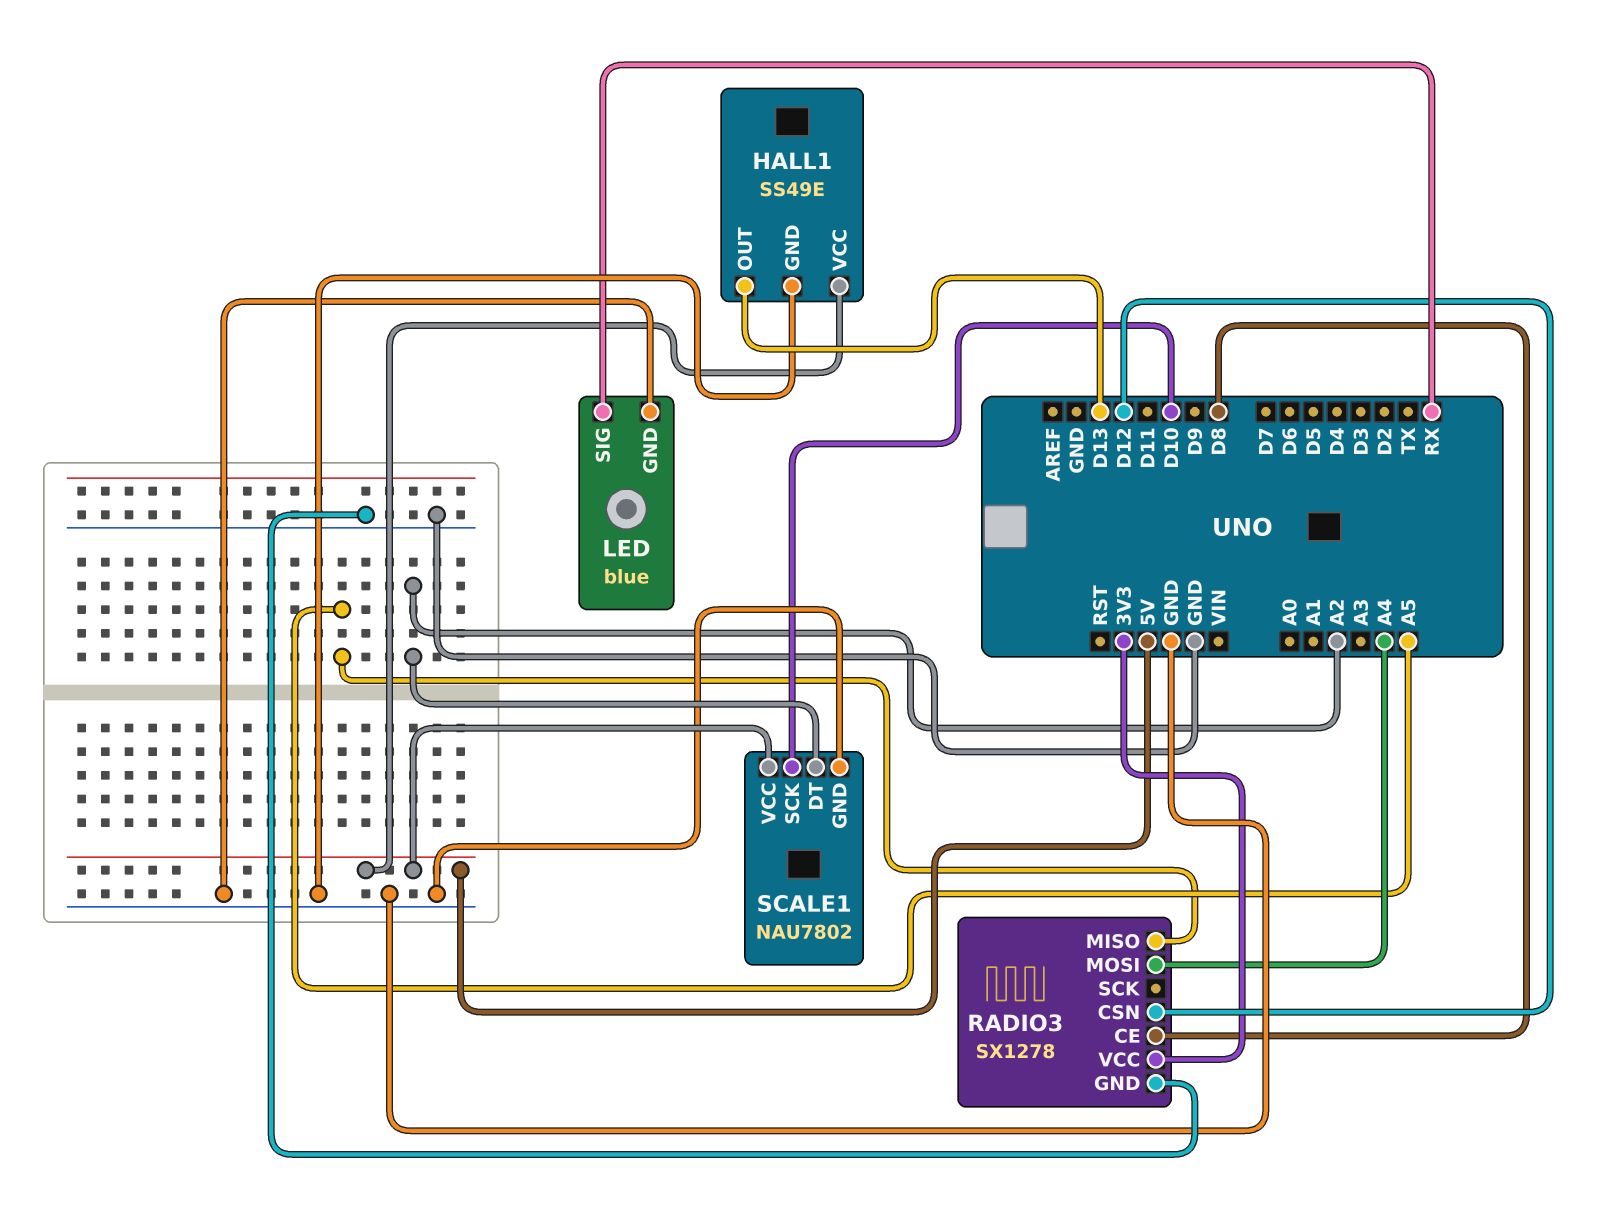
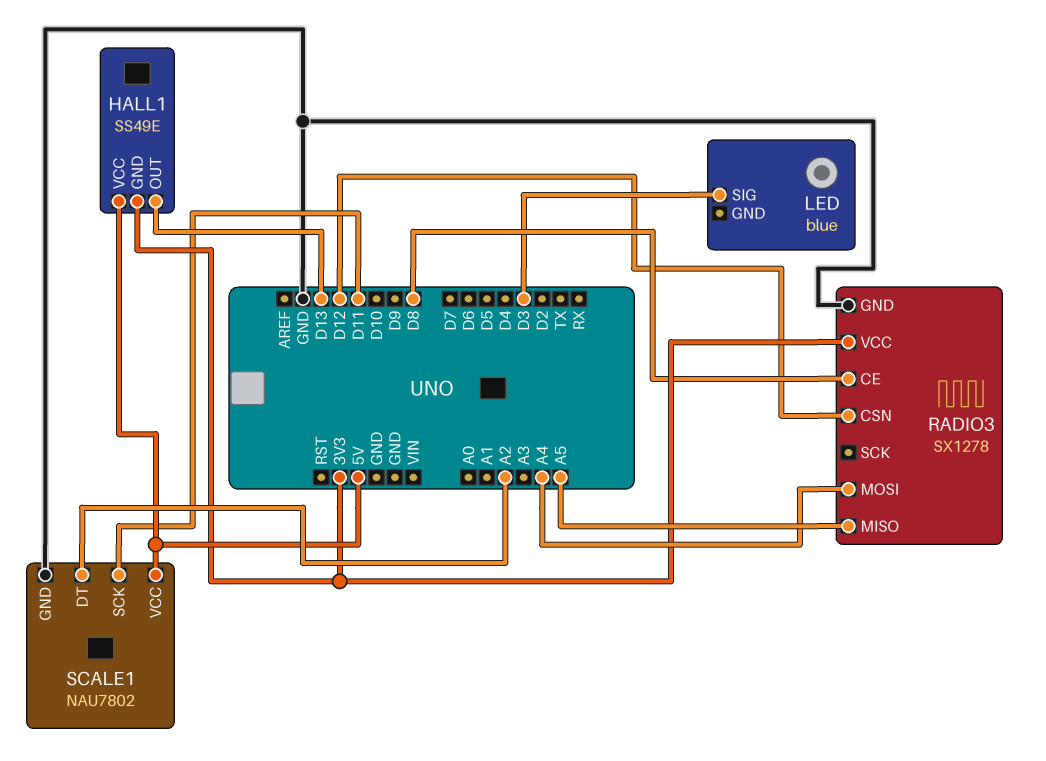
HALL1 pin GND: GND -> 3V3
LED pin GND: GND -> none
LED pin SIG: RX -> D3
SCALE1 pin SCK: D10 -> D11

